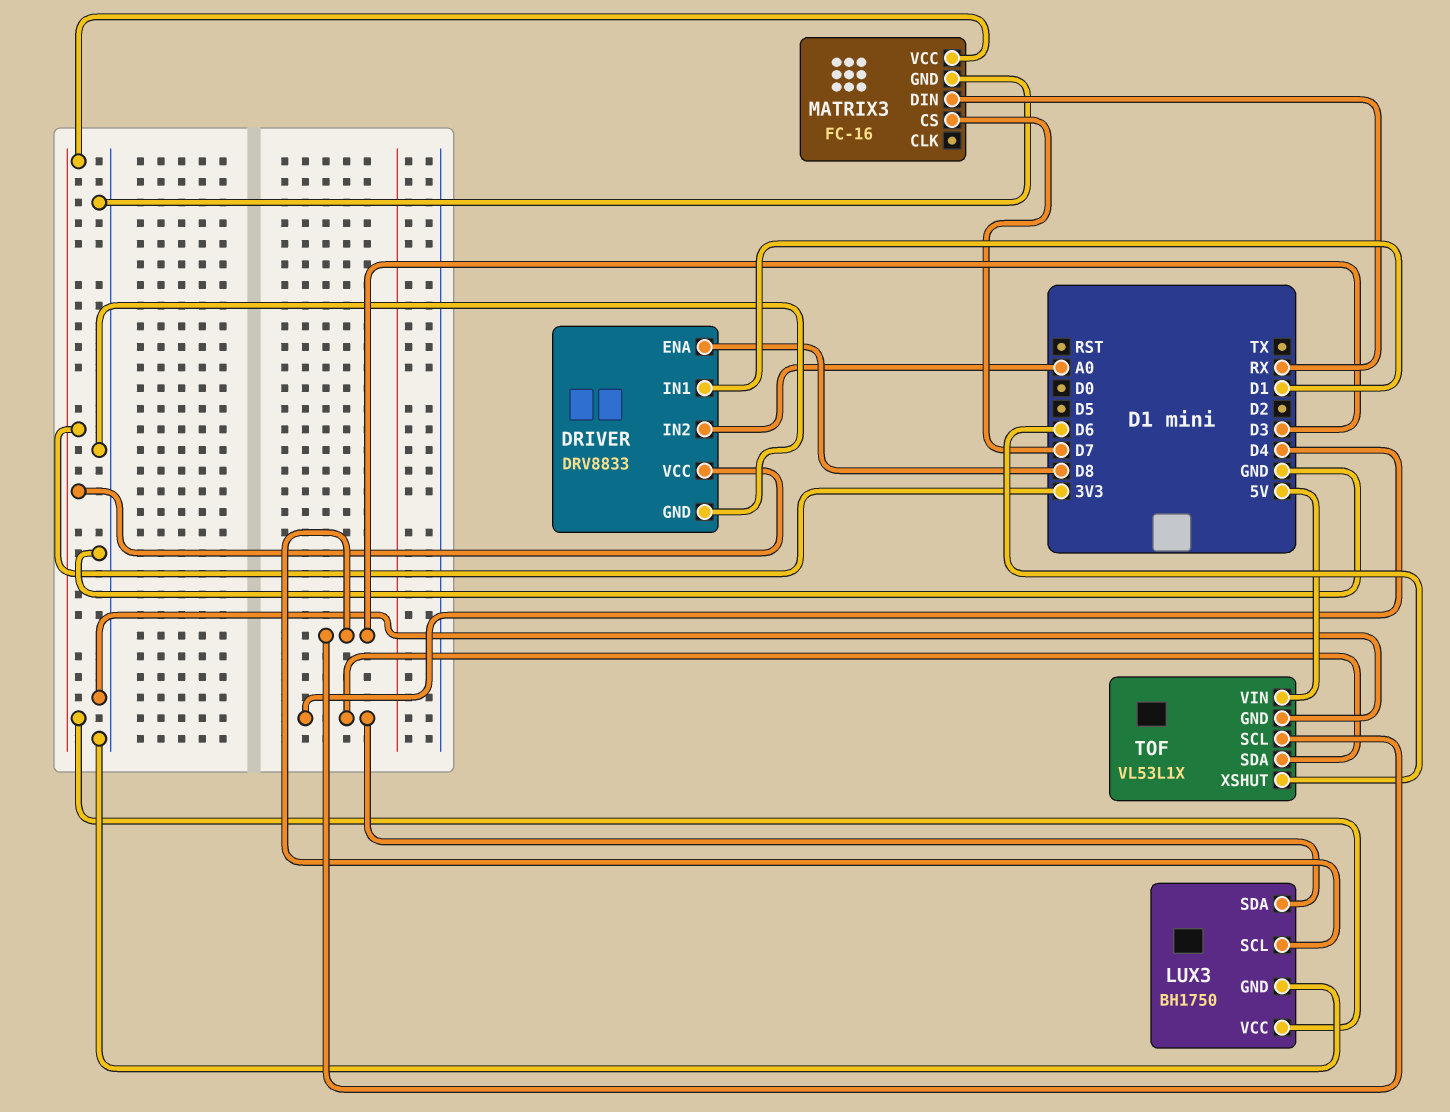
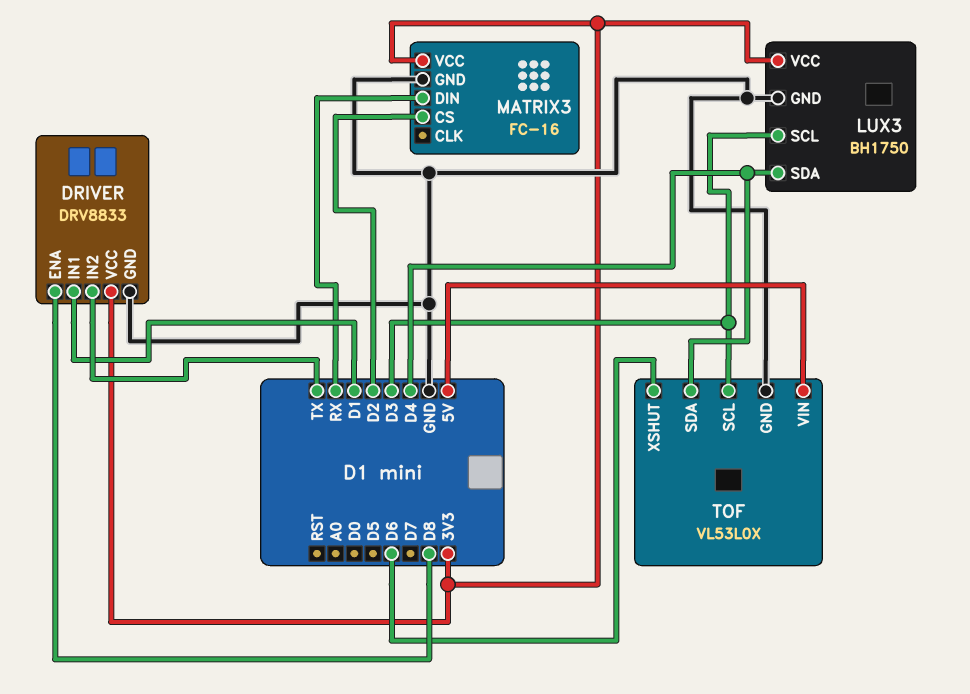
DRIVER pin IN2: A0 -> TX
MATRIX3 pin CS: D7 -> D2
TOF: VL53L1X -> VL53L0X

